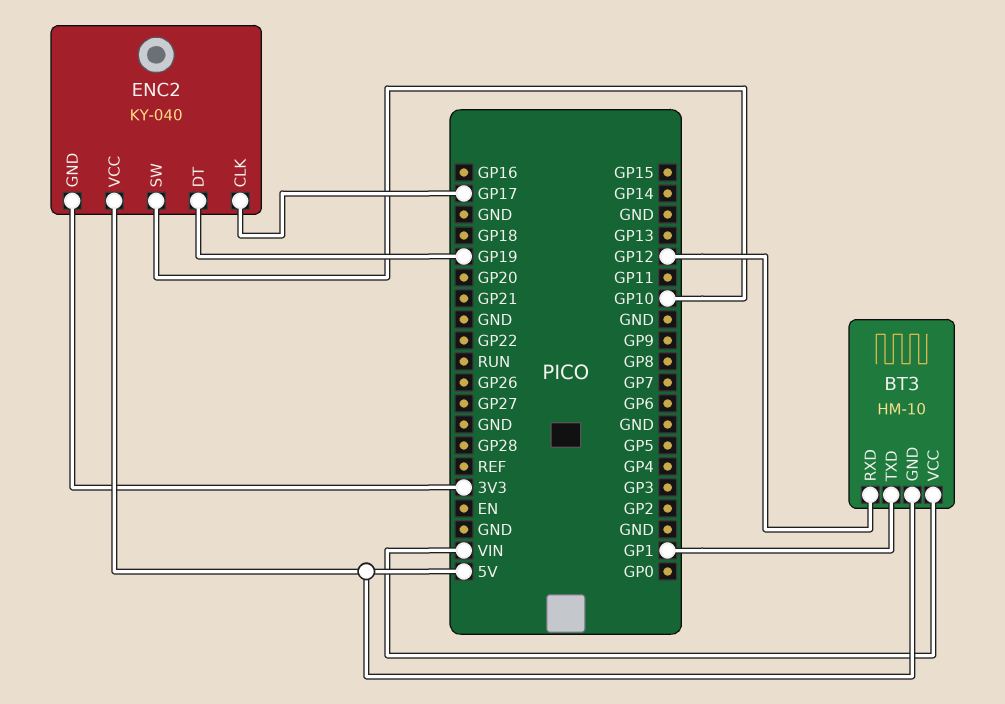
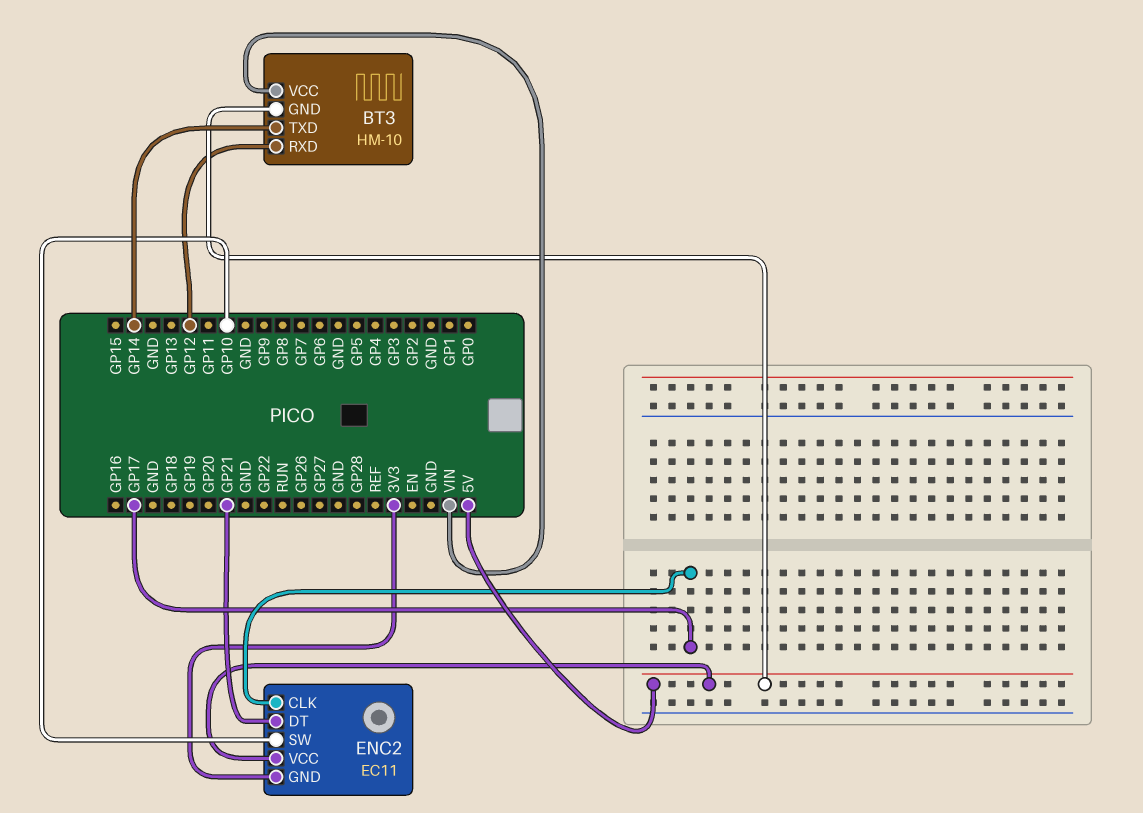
BT3 pin TXD: GP1 -> GP14
ENC2: KY-040 -> EC11
ENC2 pin DT: GP19 -> GP21

